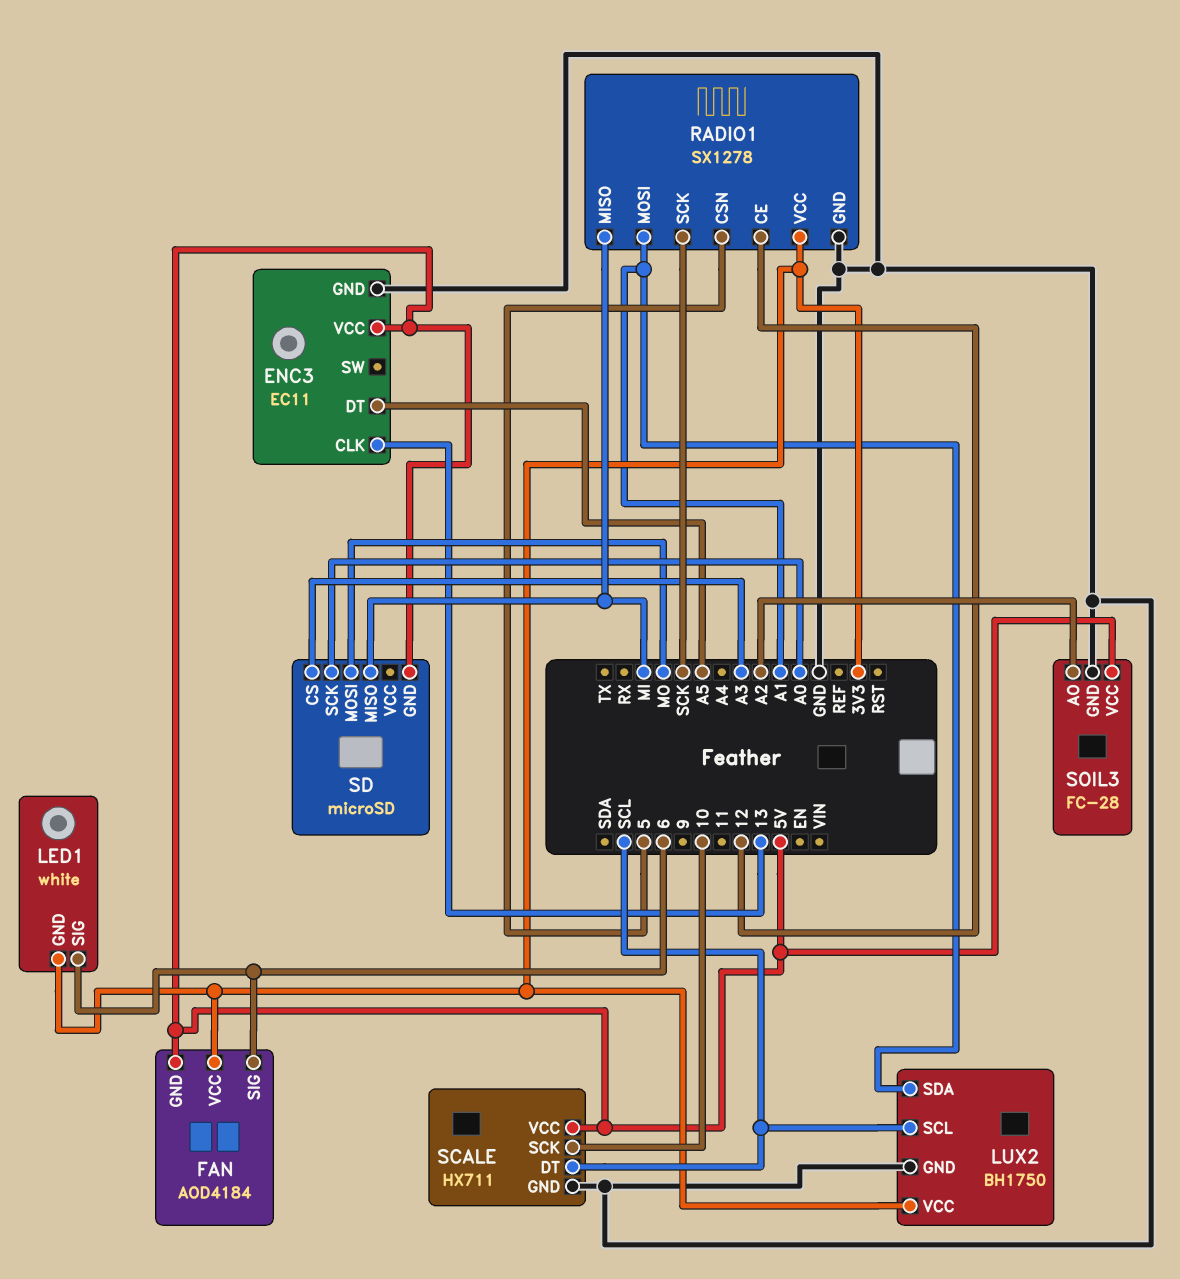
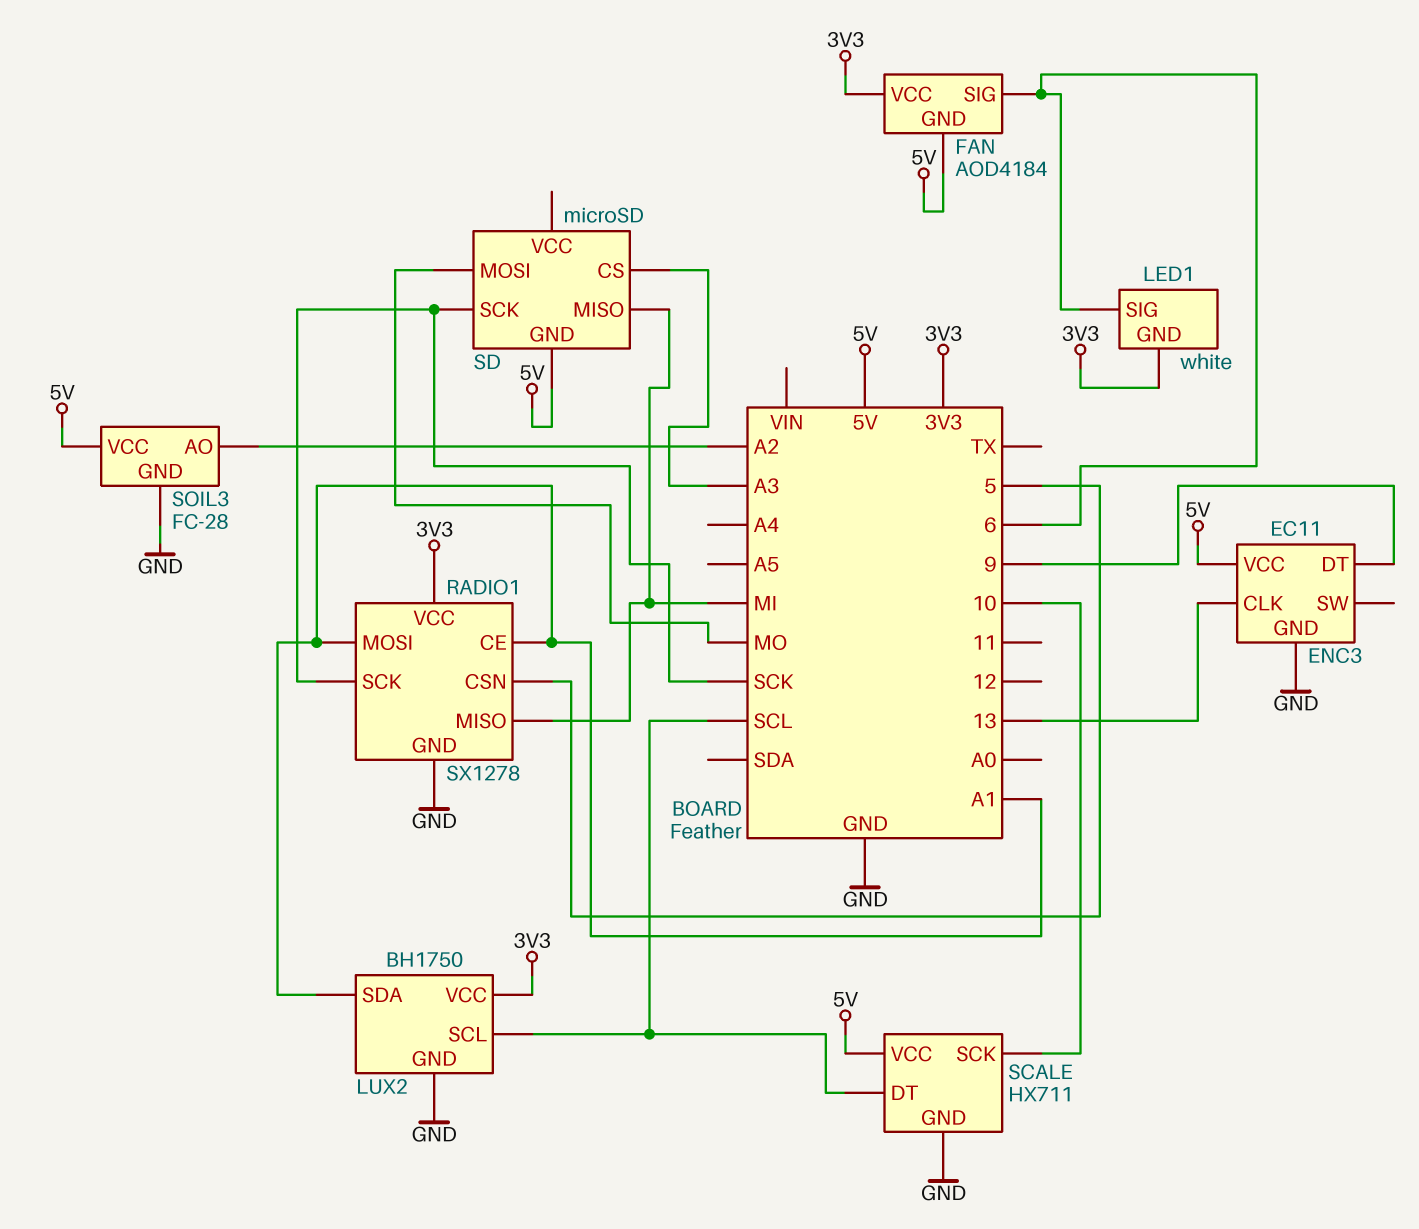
ENC3 pin DT: A5 -> 9
RADIO1 pin CE: 12 -> A1
SD pin SCK: A0 -> SCK

